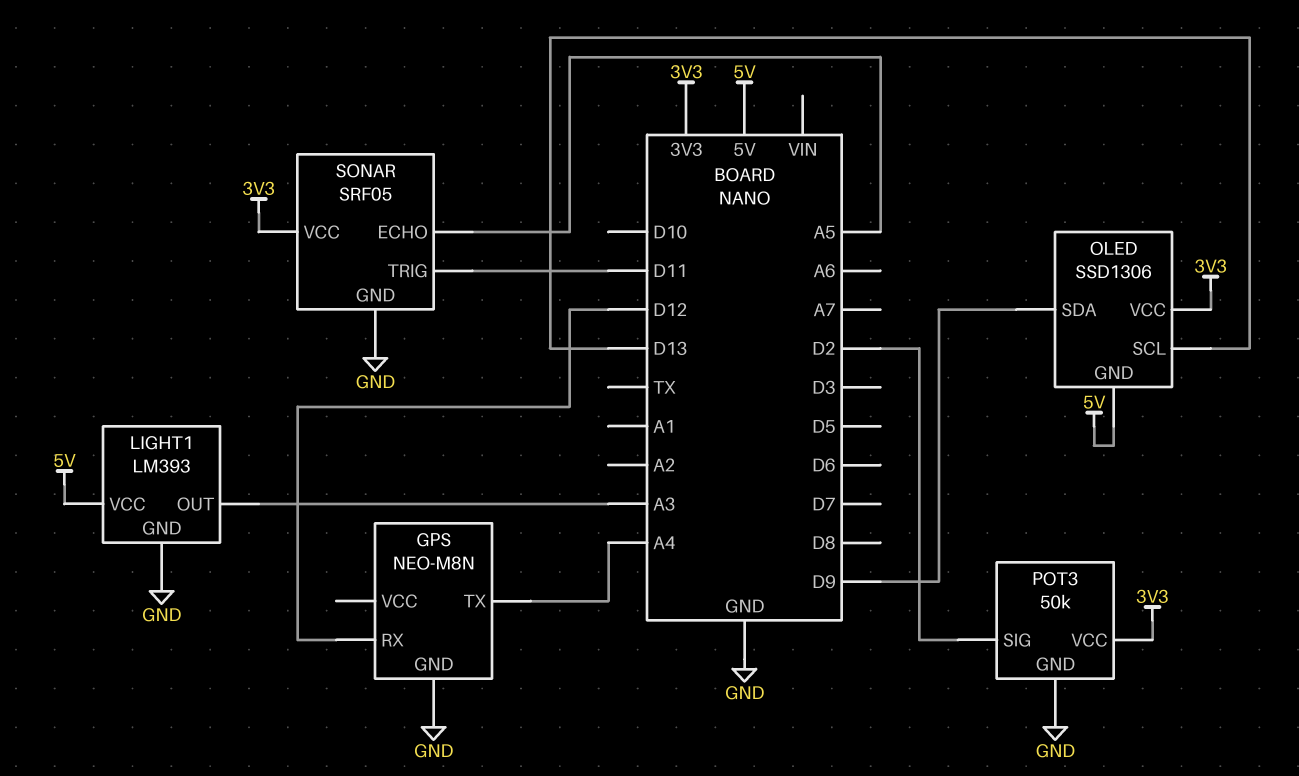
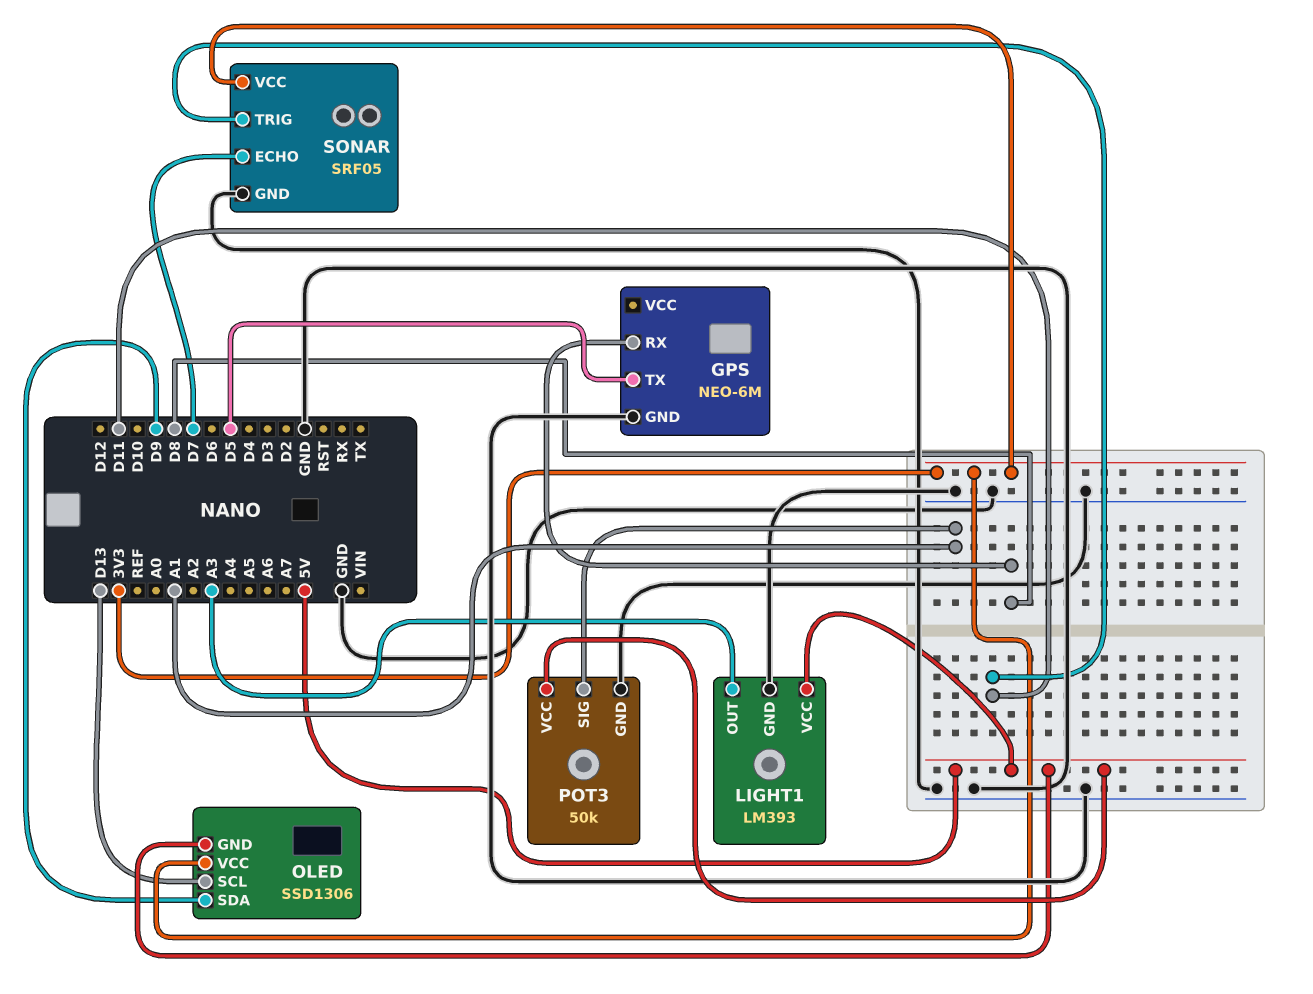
GPS: NEO-M8N -> NEO-6M
GPS pin RX: D12 -> D8
GPS pin TX: A4 -> D5
POT3 pin SIG: D2 -> A1
POT3 pin VCC: 3V3 -> 5V
SONAR pin ECHO: A5 -> D7

